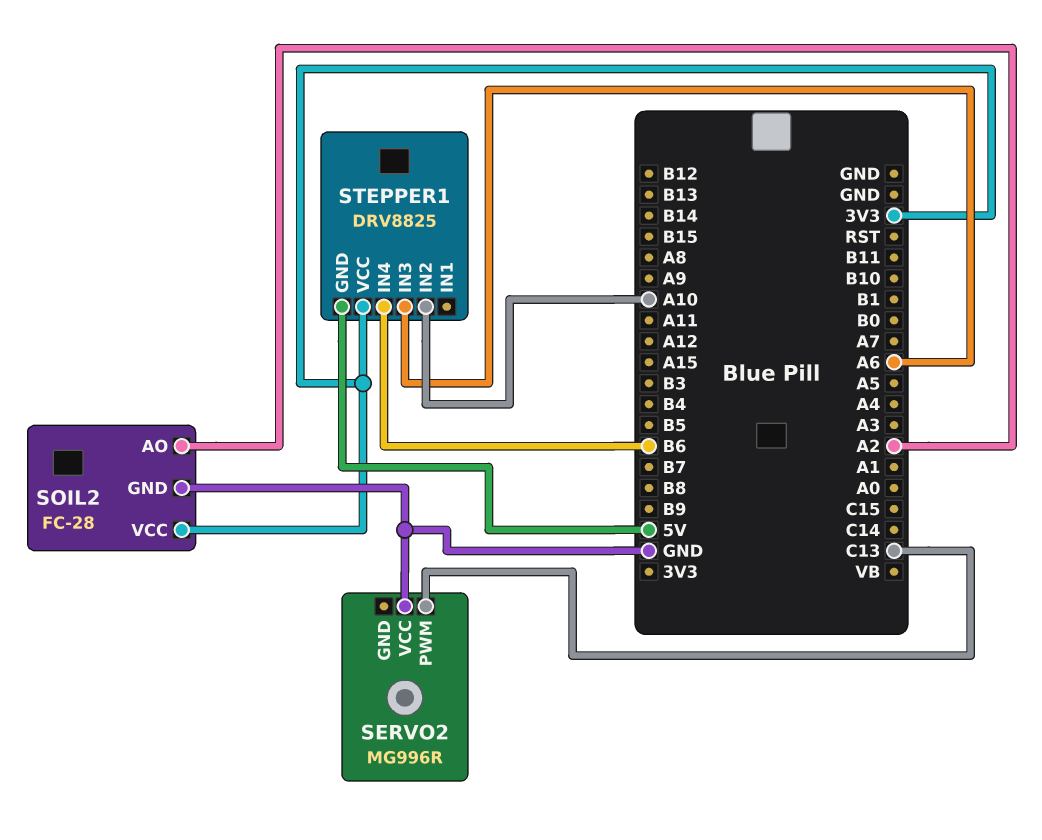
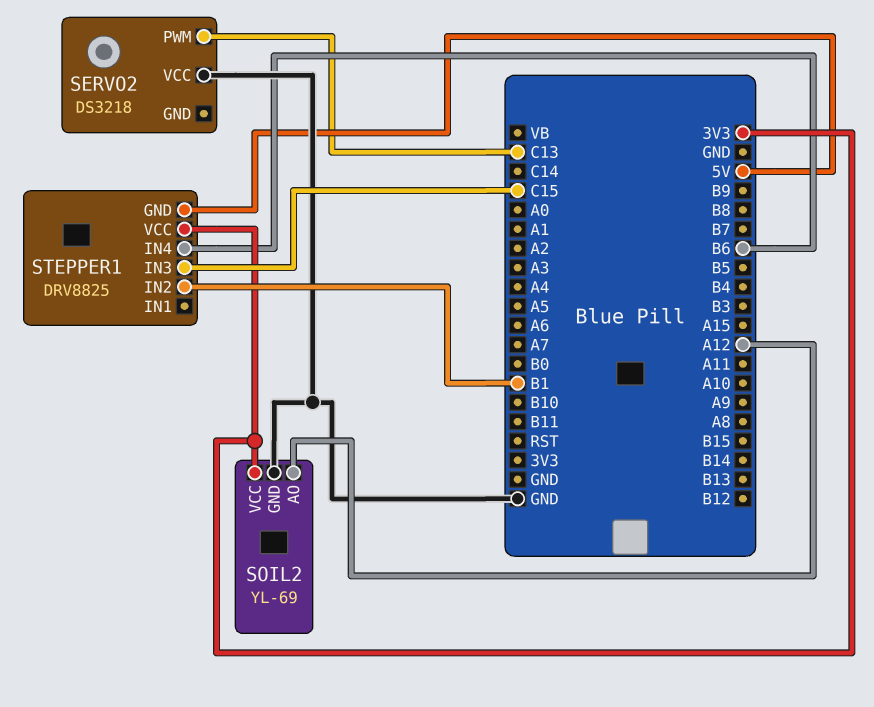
SERVO2: MG996R -> DS3218
SOIL2: FC-28 -> YL-69
SOIL2 pin AO: A2 -> A12
STEPPER1 pin IN2: A10 -> B1
STEPPER1 pin IN3: A6 -> C15

